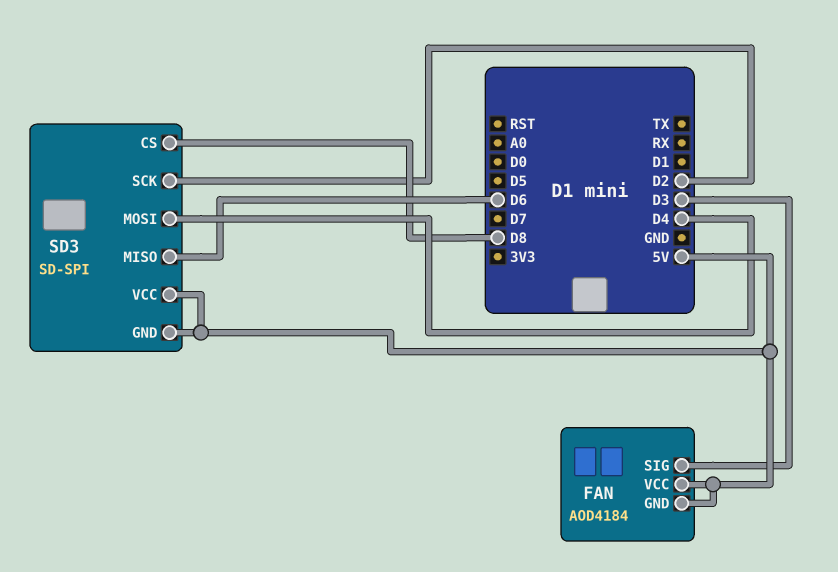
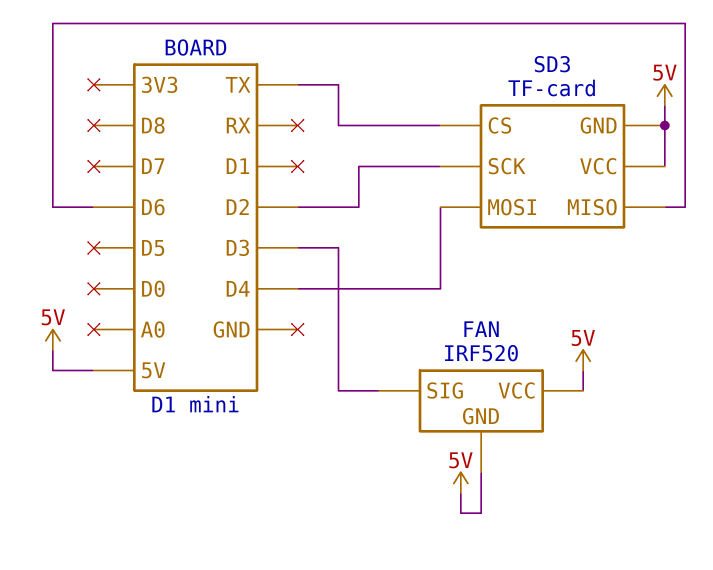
FAN: AOD4184 -> IRF520
SD3: SD-SPI -> TF-card
SD3 pin CS: D8 -> TX

